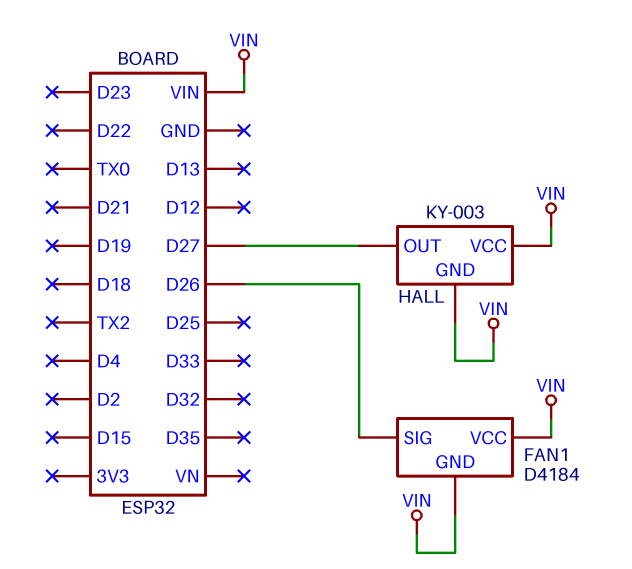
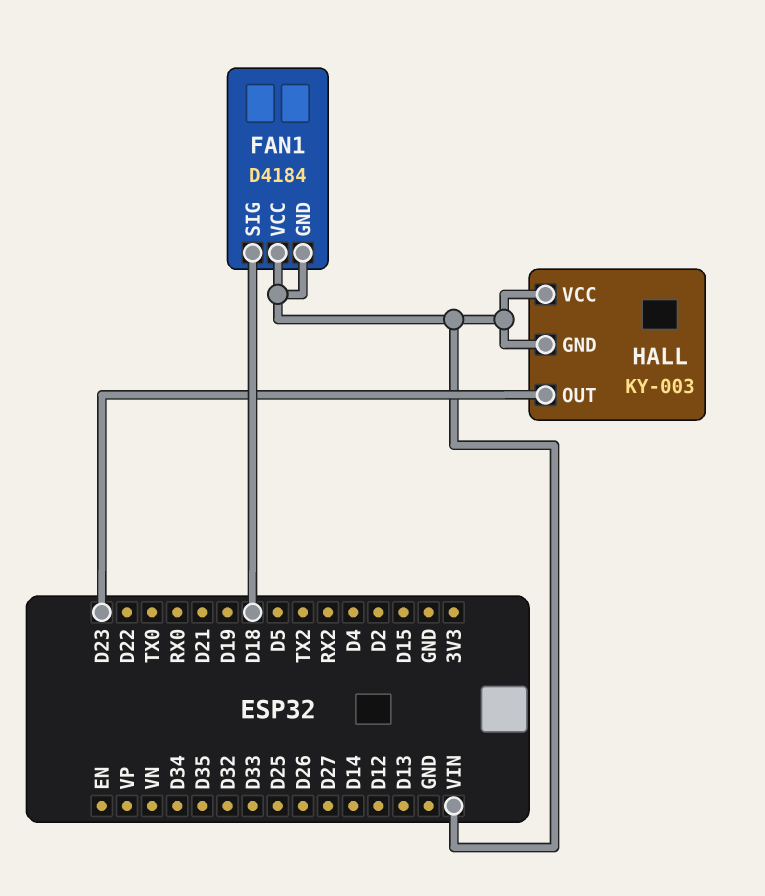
FAN1 pin SIG: D26 -> D18
HALL pin OUT: D27 -> D23

